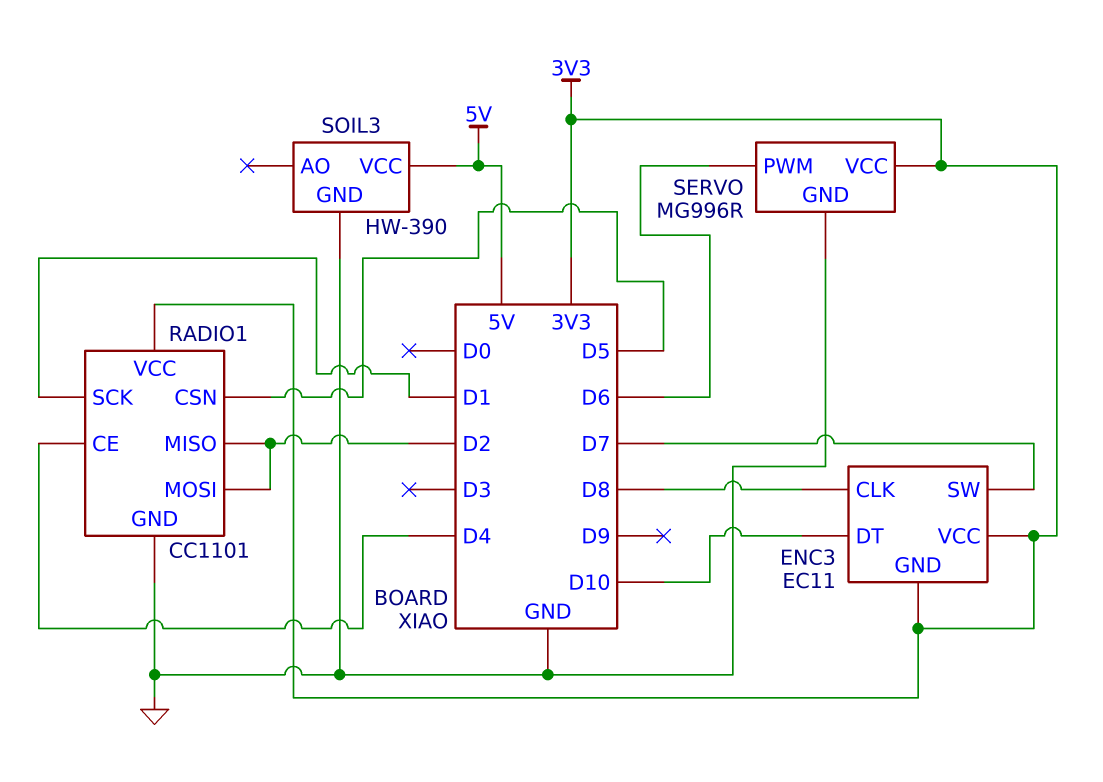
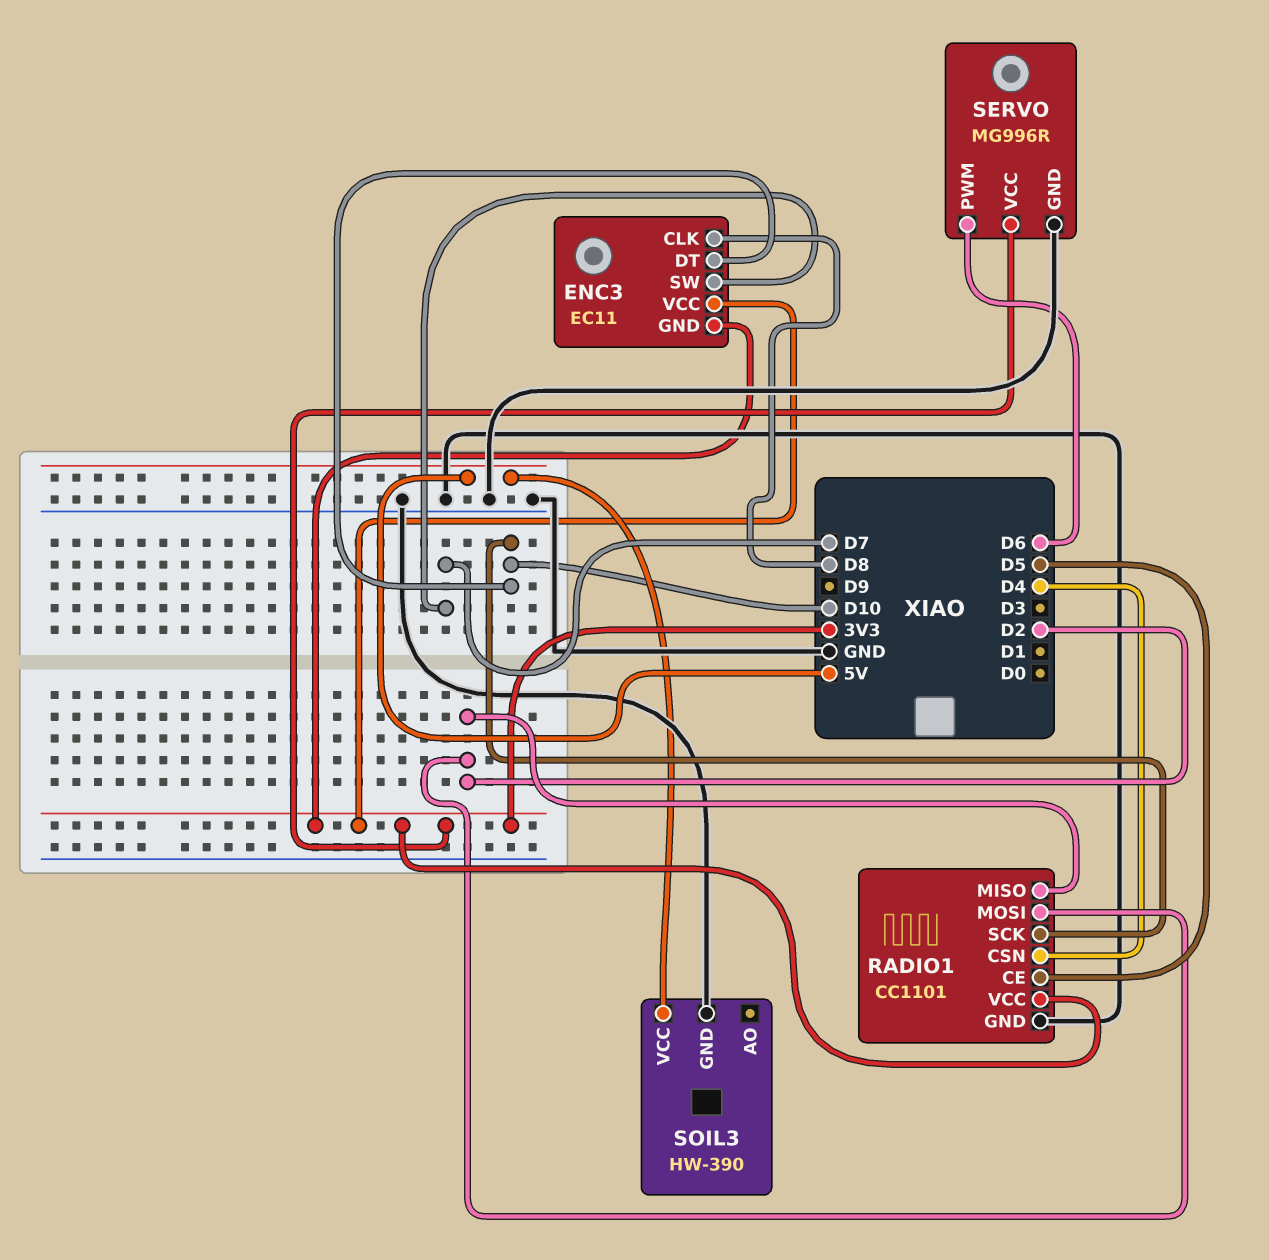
RADIO1 pin CE: D4 -> D5
RADIO1 pin CSN: D5 -> D4
RADIO1 pin SCK: D1 -> D10

